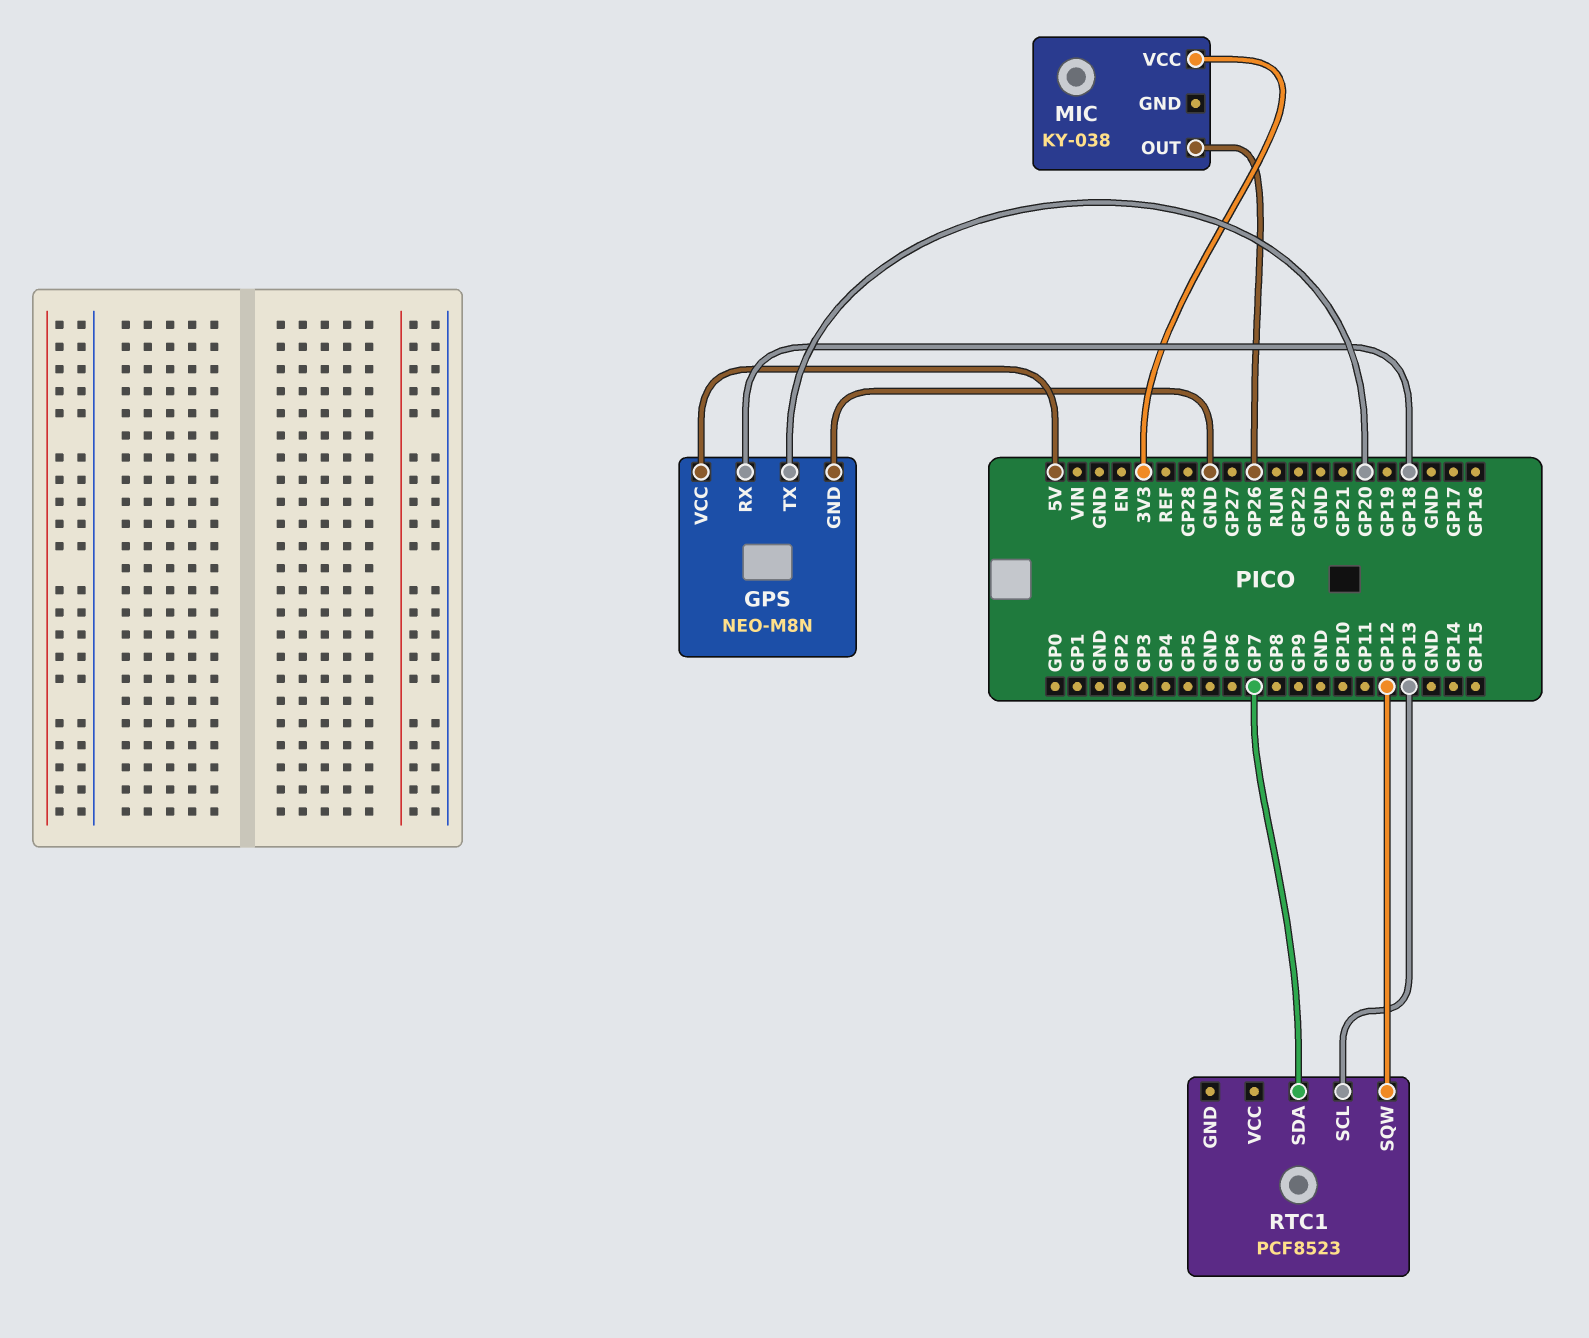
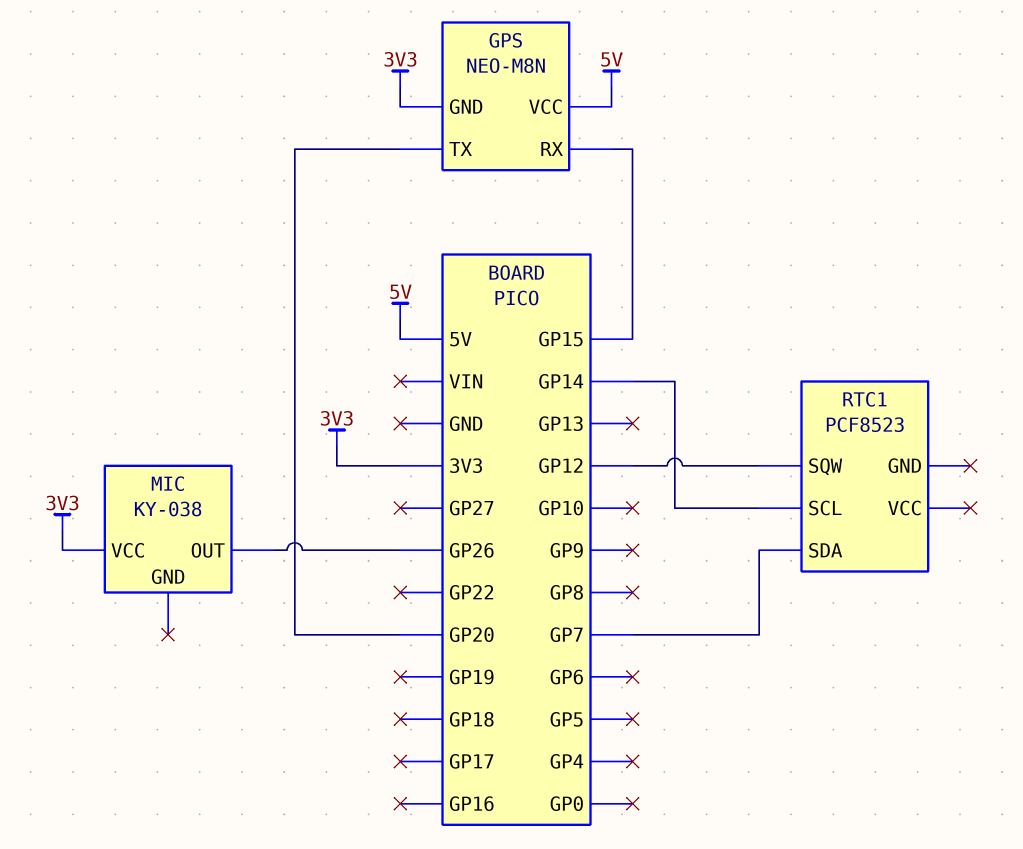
GPS pin GND: GND -> 3V3
GPS pin RX: GP18 -> GP15
RTC1 pin SCL: GP13 -> GP14

